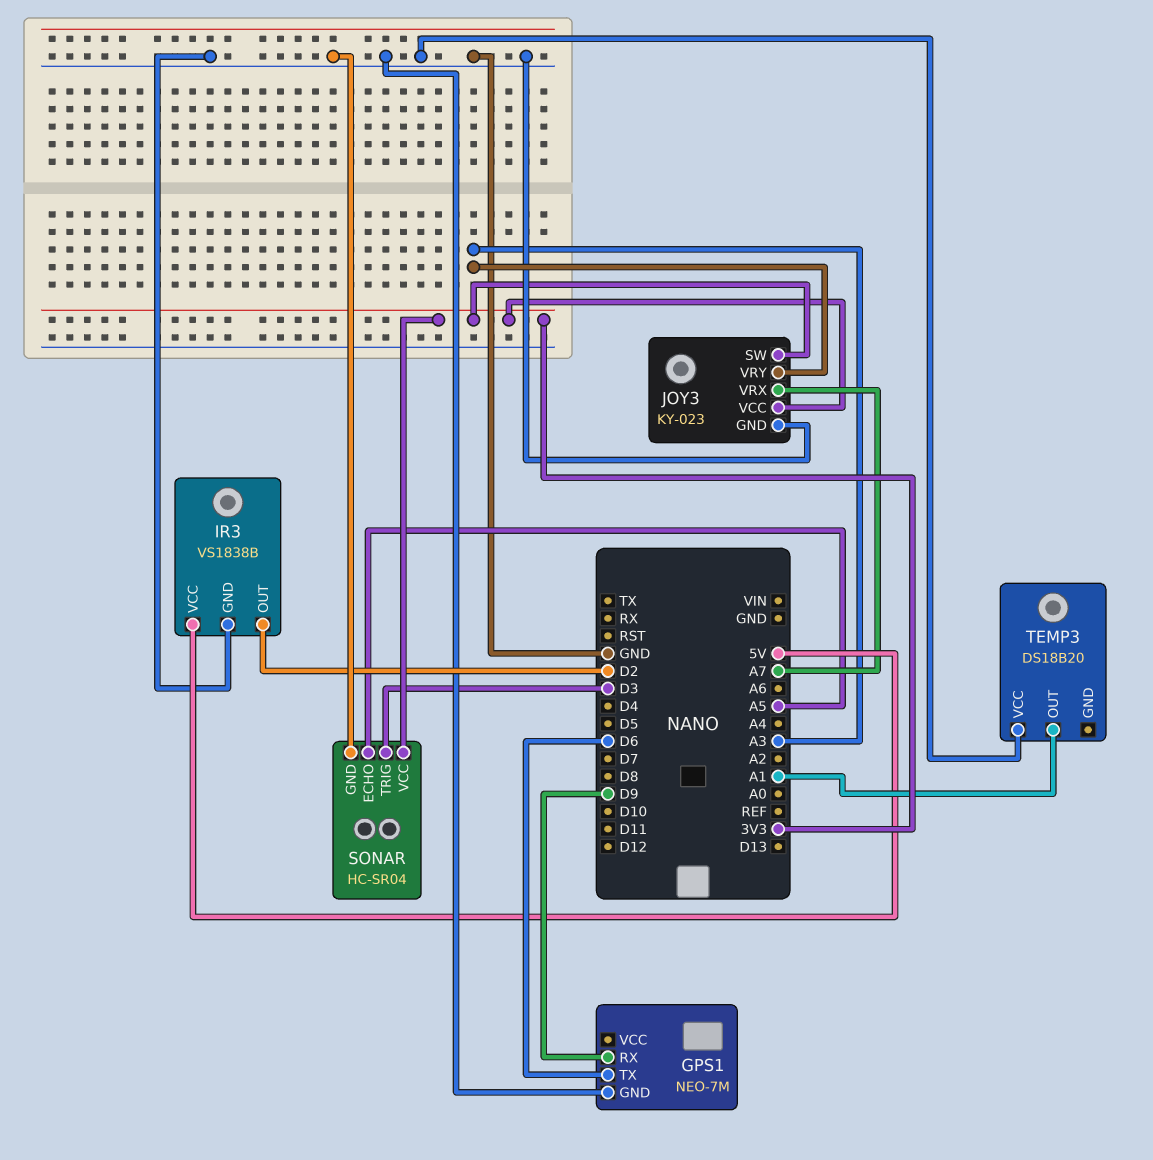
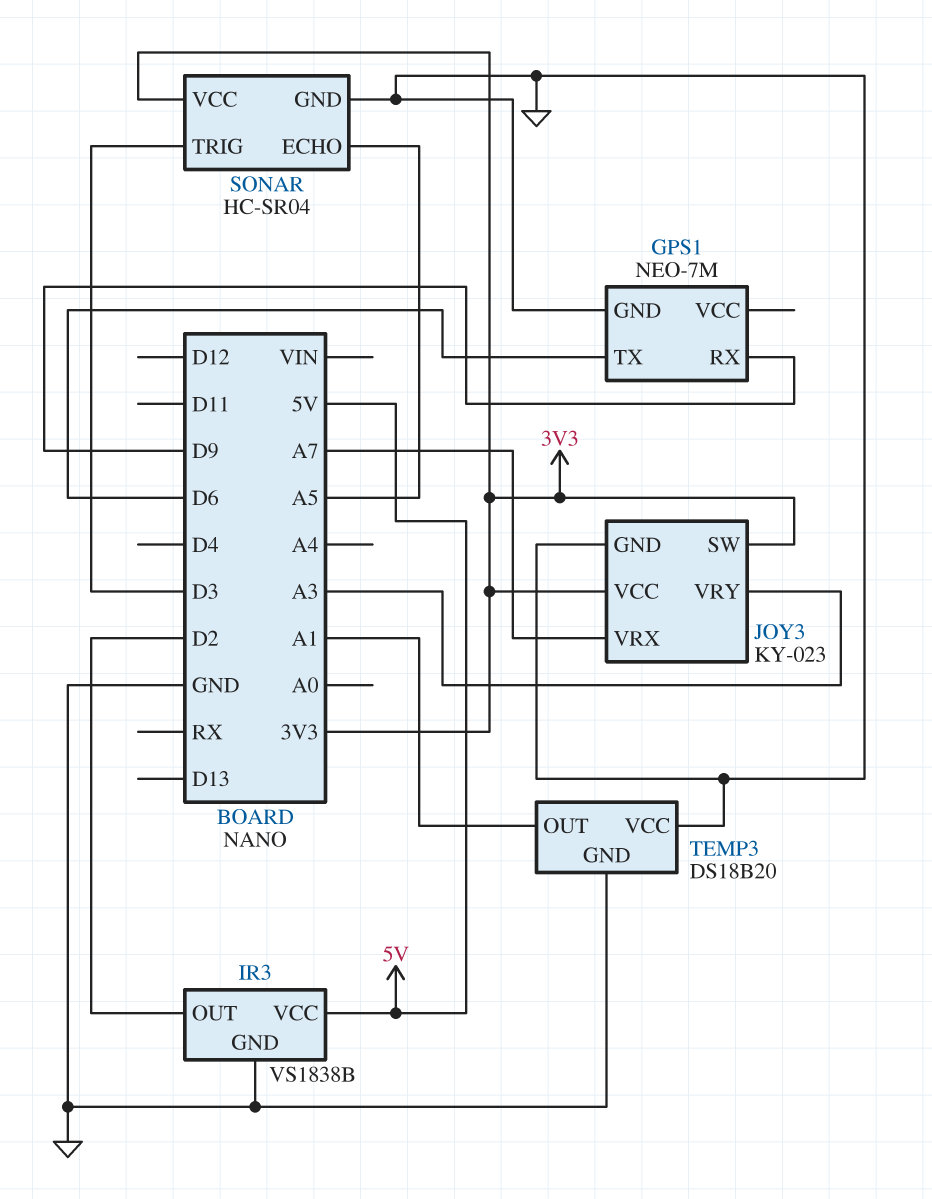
TEMP3 pin GND: none -> GND

